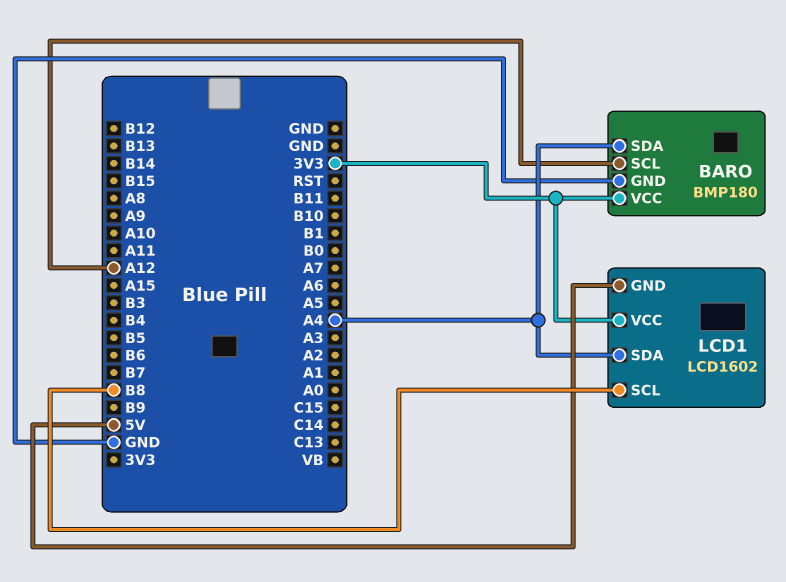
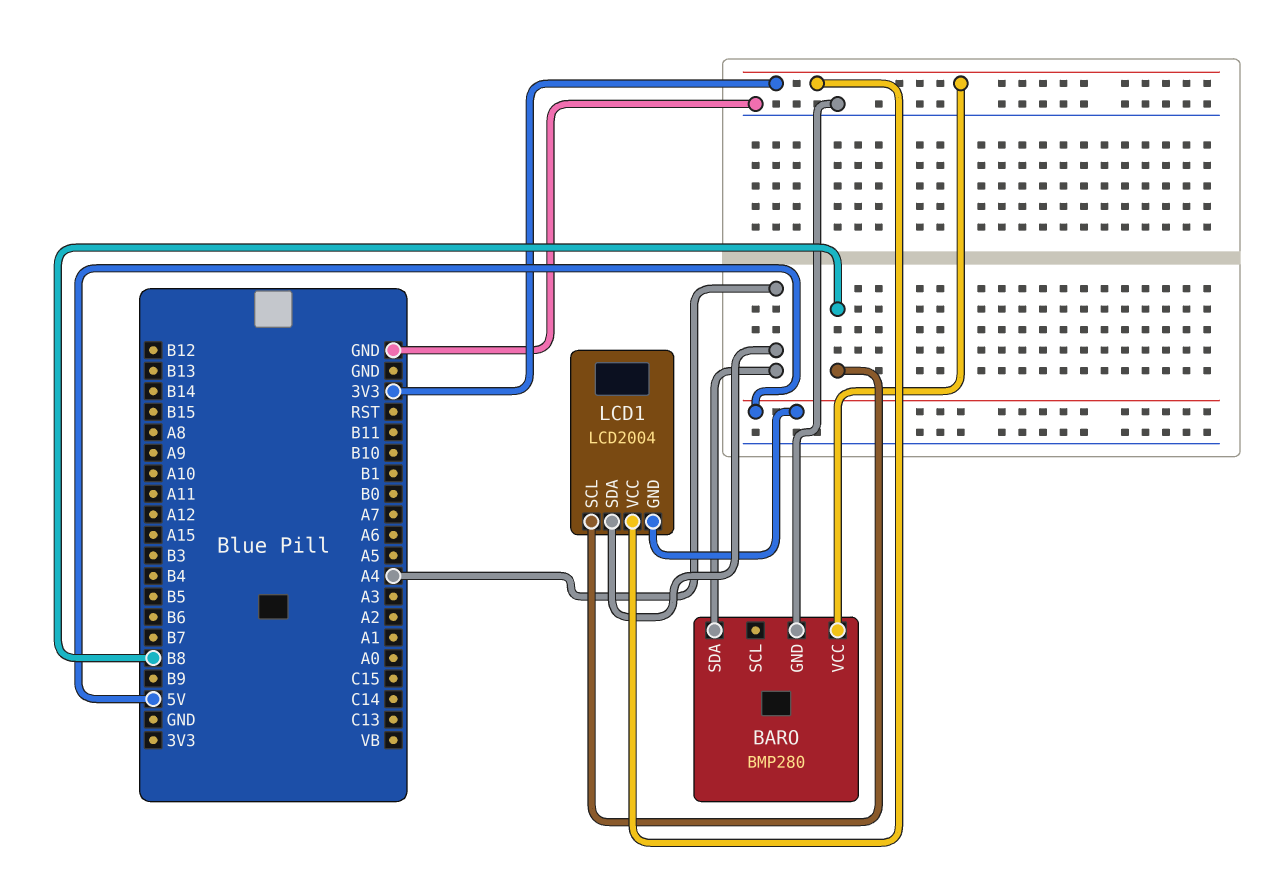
BARO: BMP180 -> BMP280
BARO pin SCL: A12 -> none
LCD1: LCD1602 -> LCD2004

